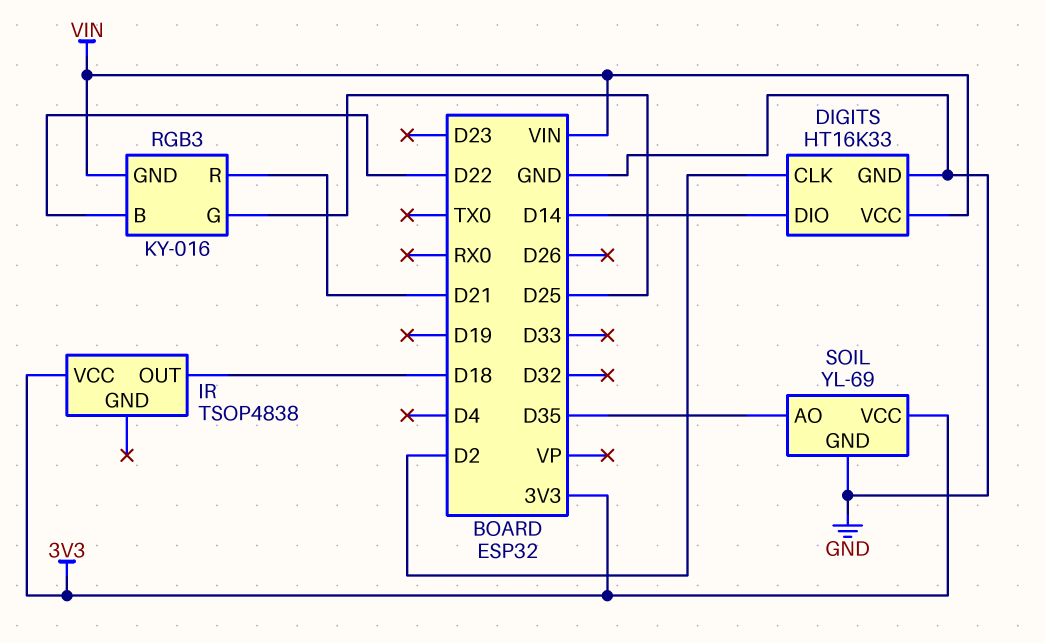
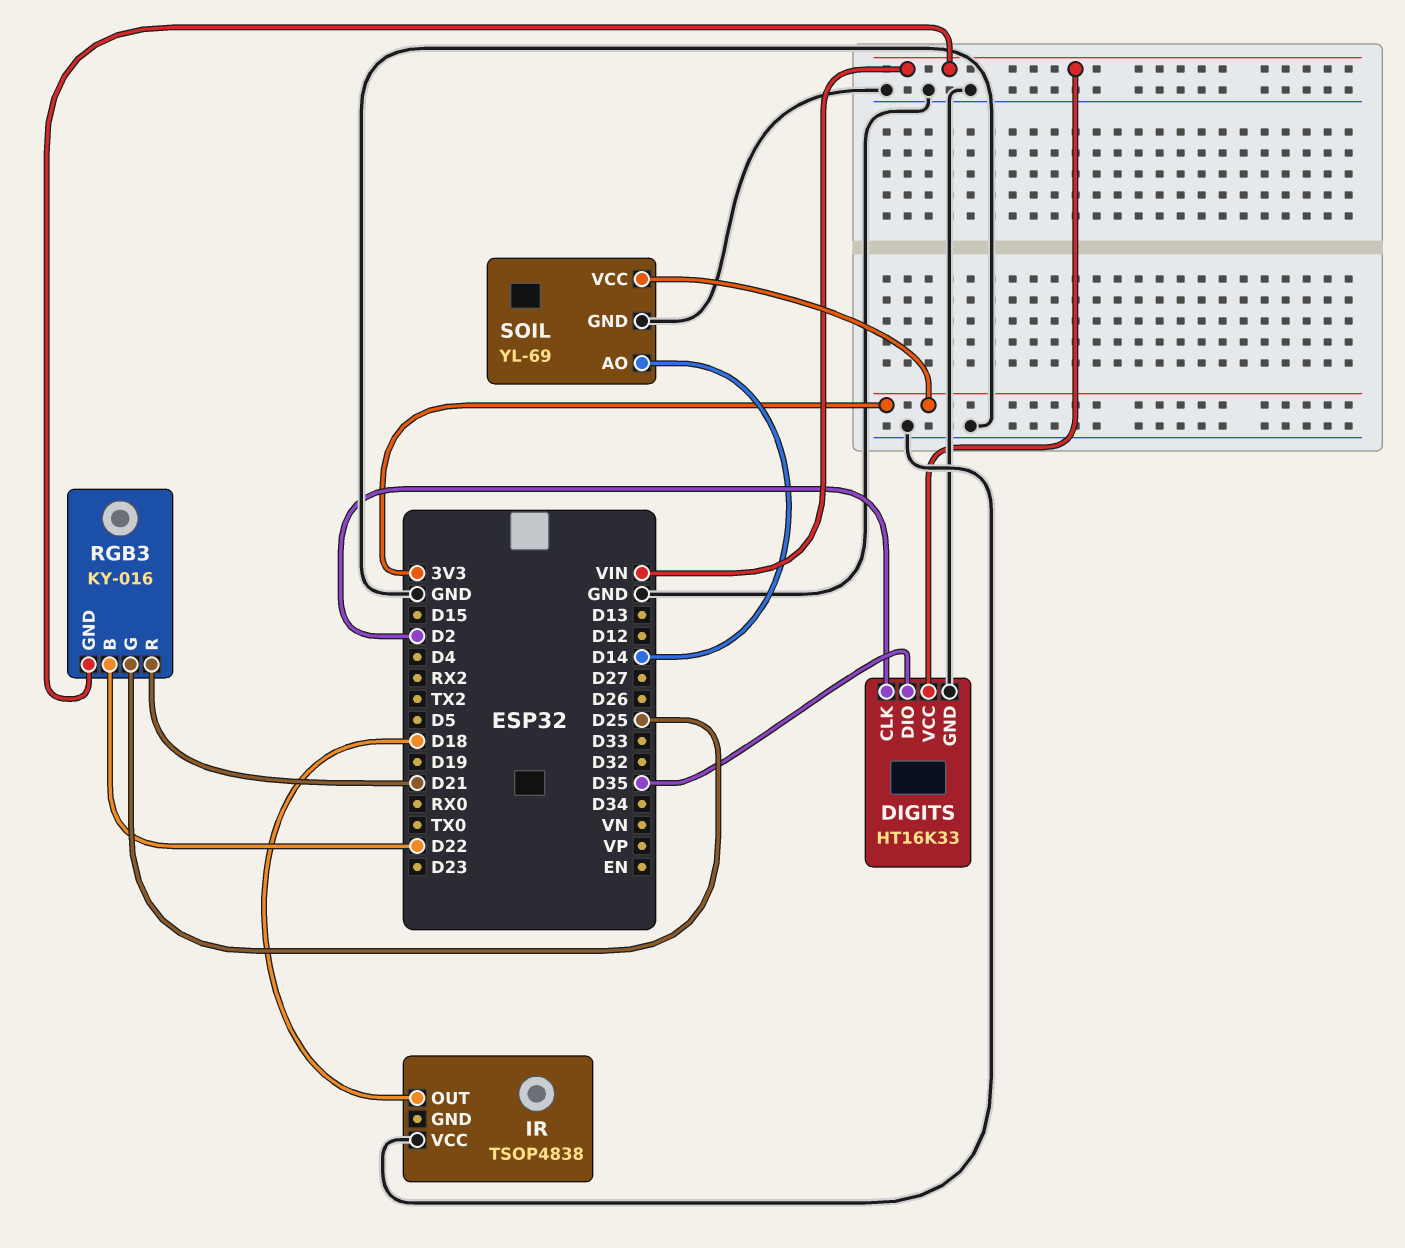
DIGITS pin DIO: D14 -> D35
IR pin VCC: 3V3 -> GND
SOIL pin AO: D35 -> D14

